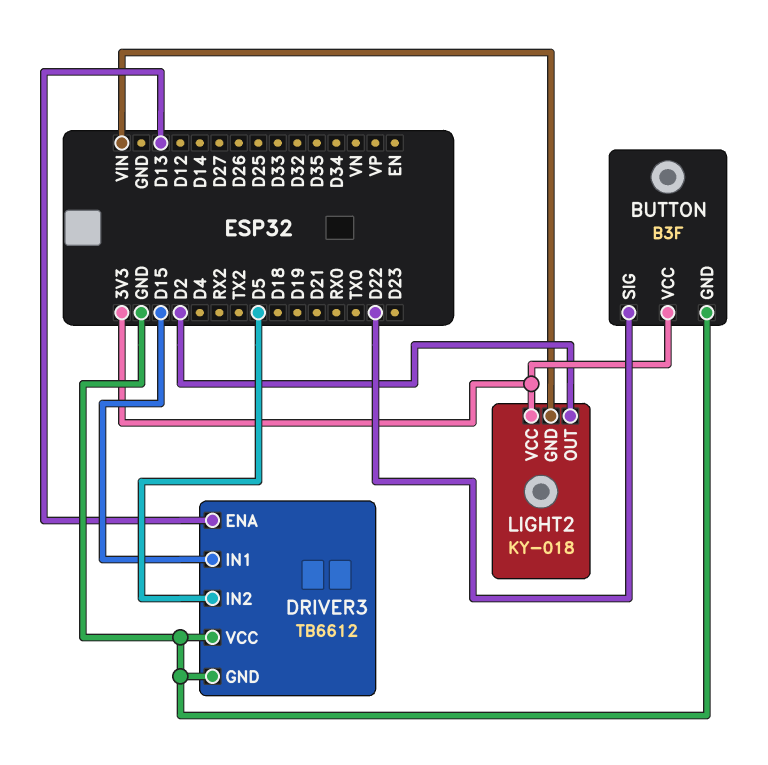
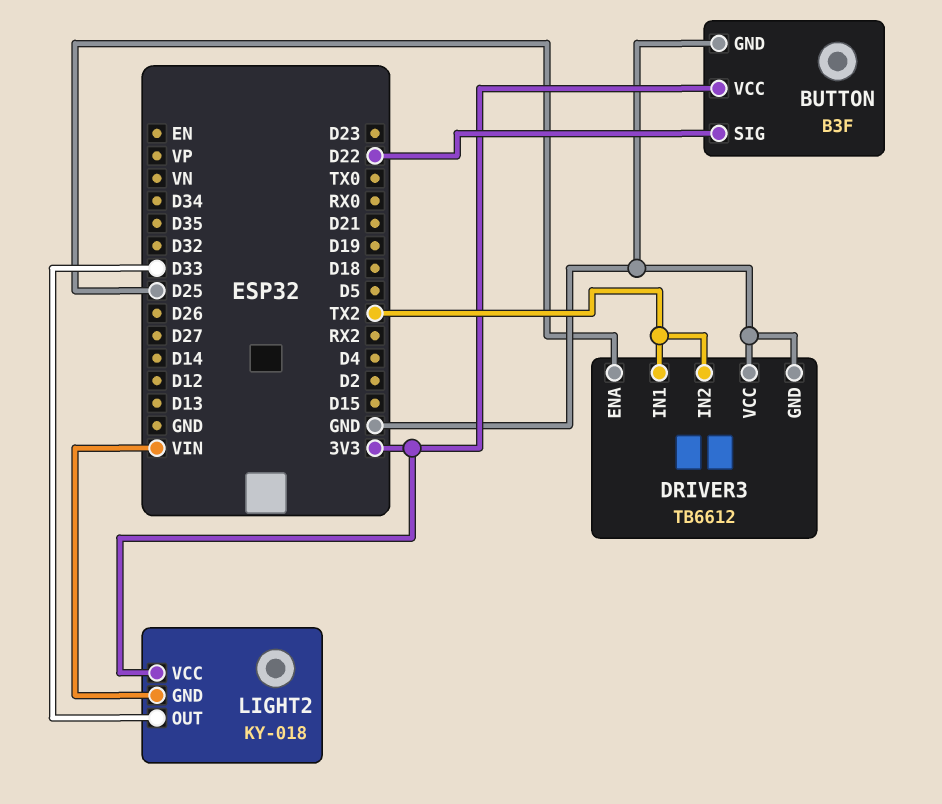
DRIVER3 pin ENA: D13 -> D25
DRIVER3 pin IN1: D15 -> TX2
DRIVER3 pin IN2: D5 -> TX2
LIGHT2 pin OUT: D2 -> D33

